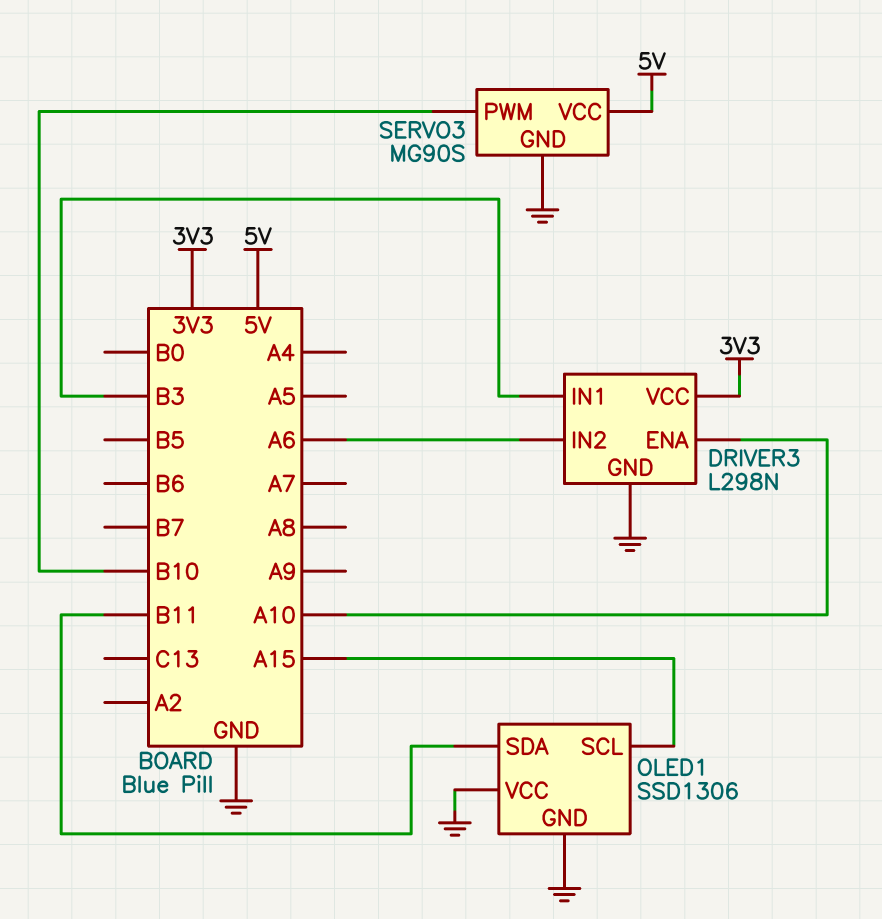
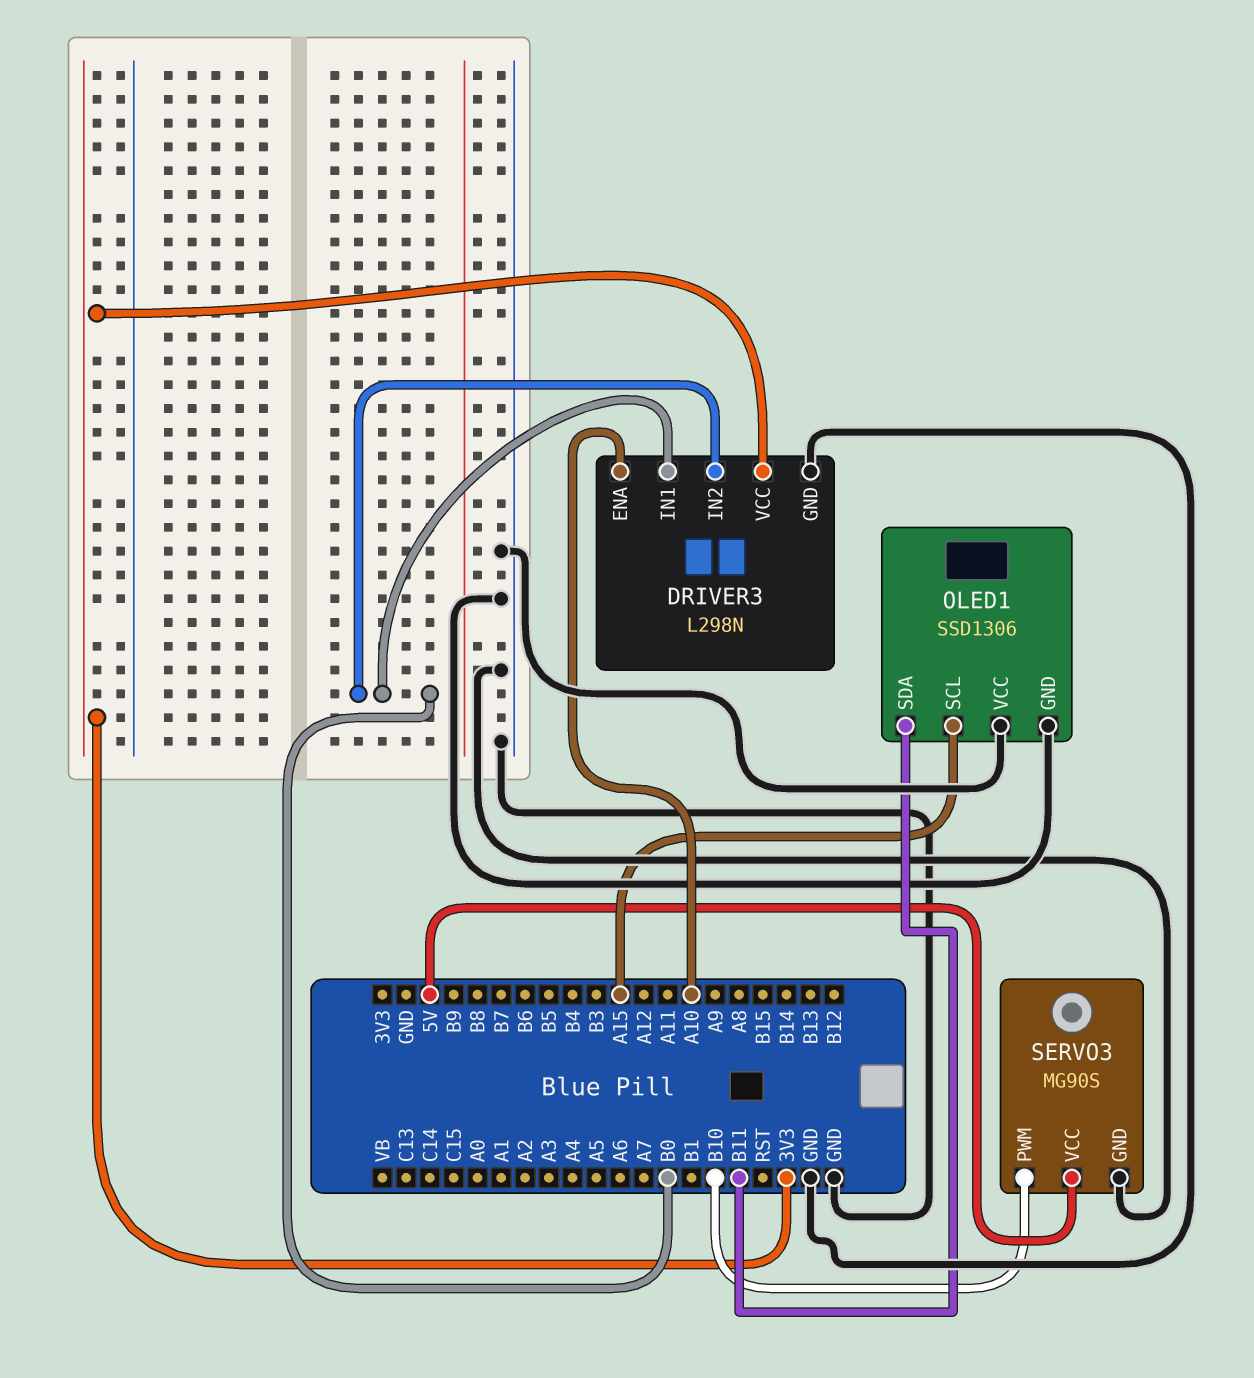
DRIVER3 pin IN1: B3 -> B0
DRIVER3 pin IN2: A6 -> B0

